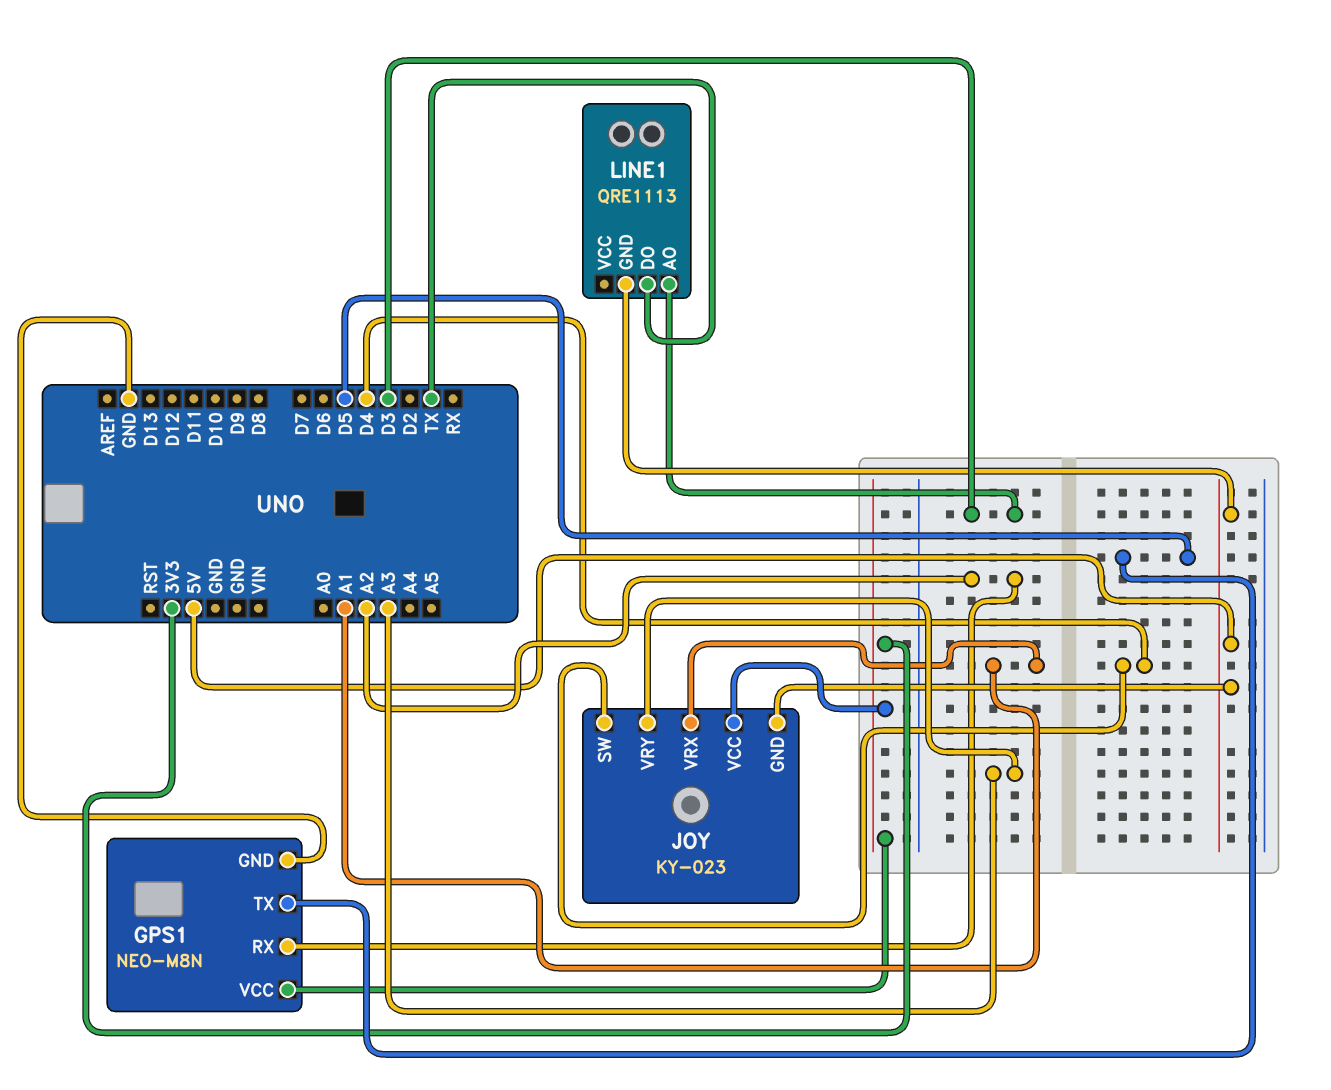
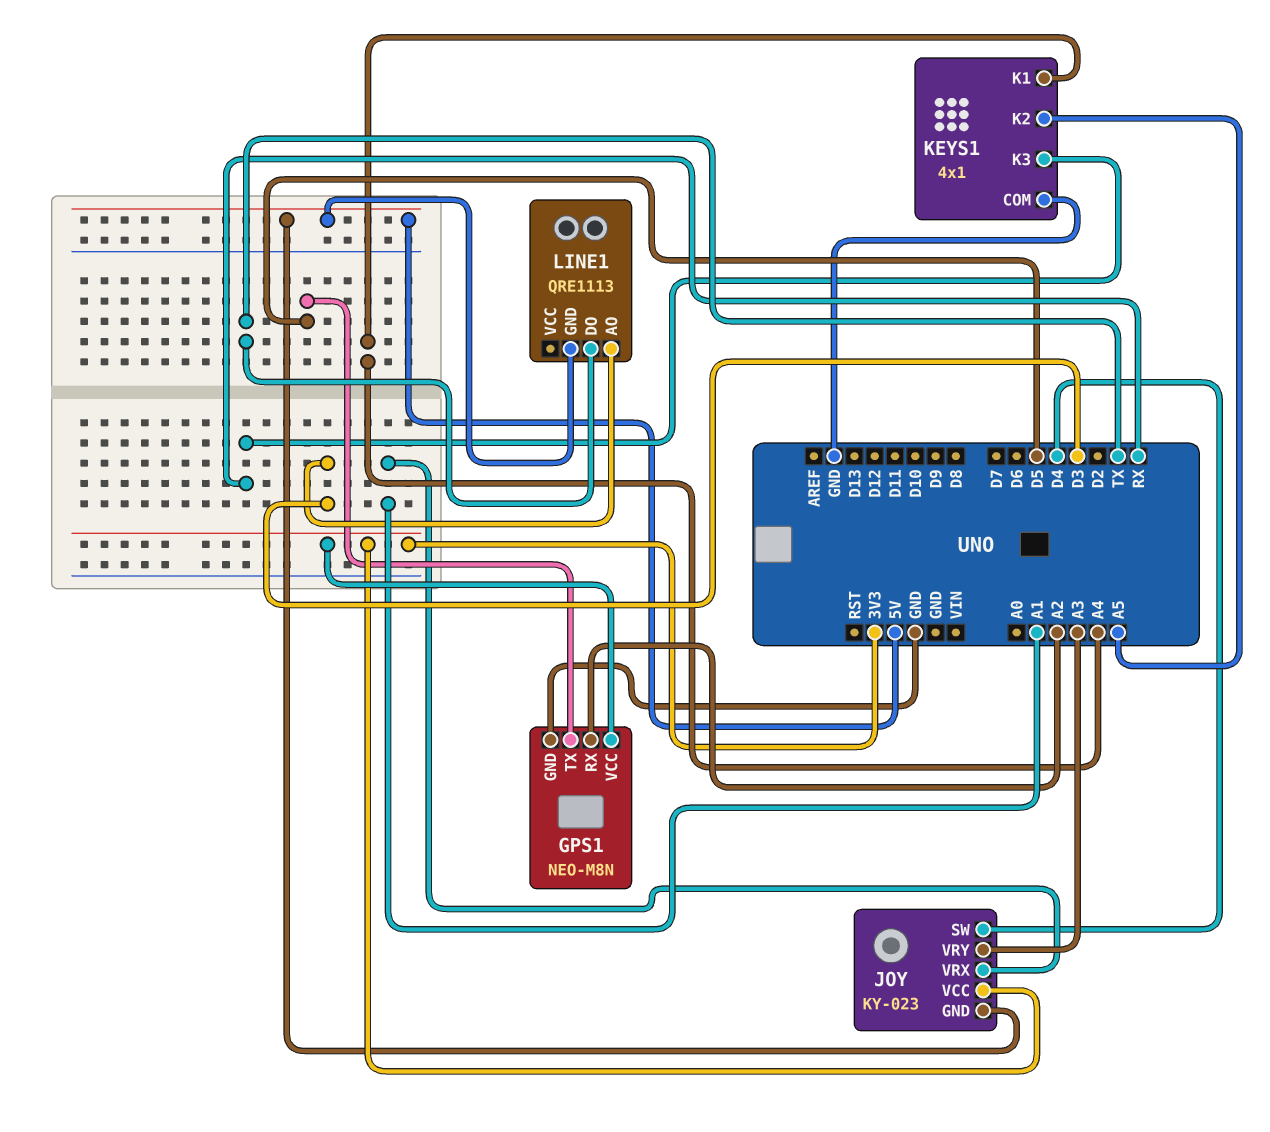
KEYS1: none -> 4x1
KEYS1 pin COM: none -> GND
KEYS1 pin K1: none -> A4
KEYS1 pin K2: none -> A5
KEYS1 pin K3: none -> RX

